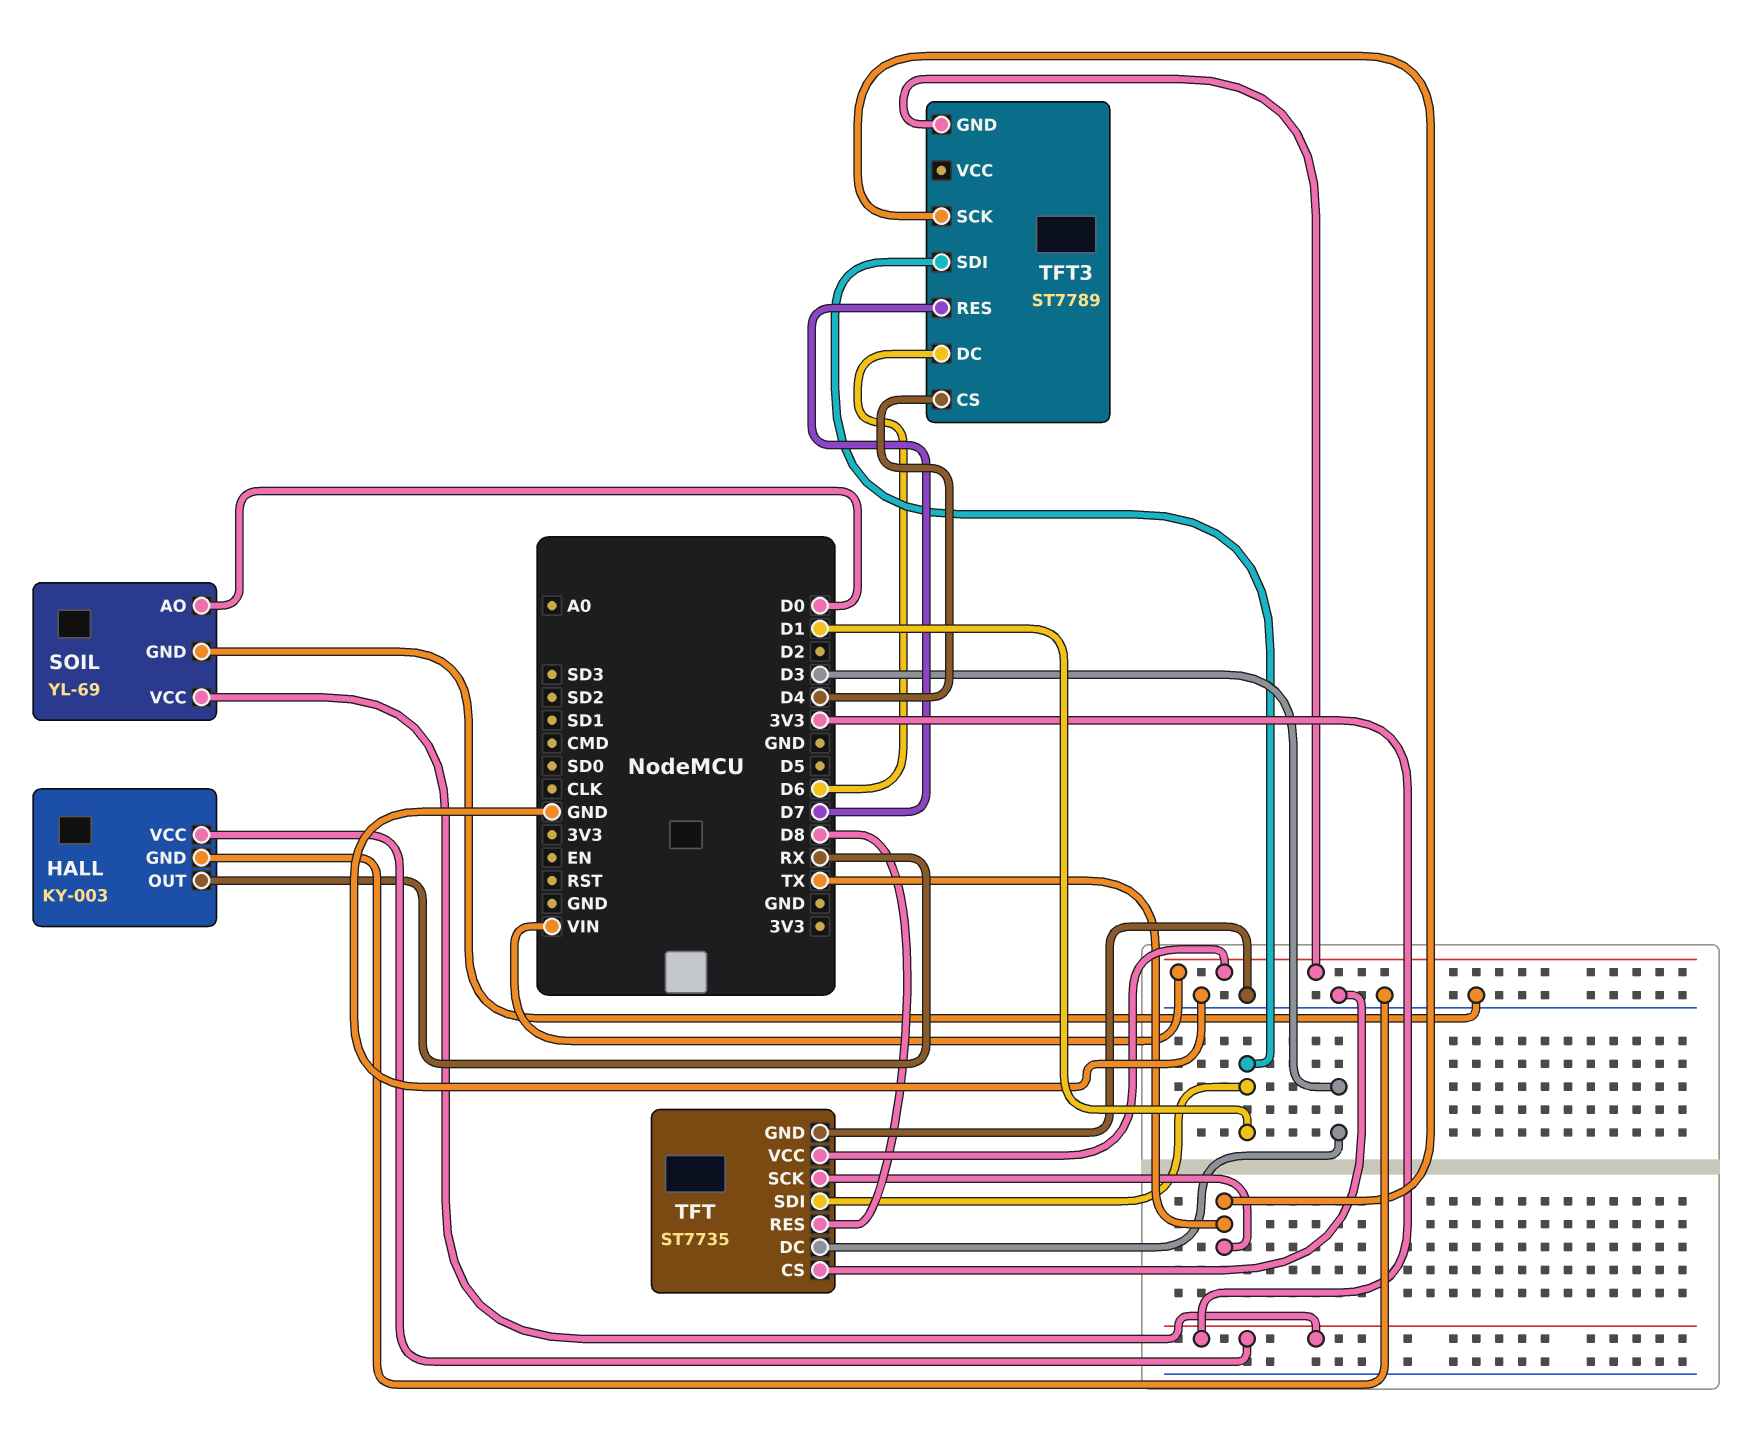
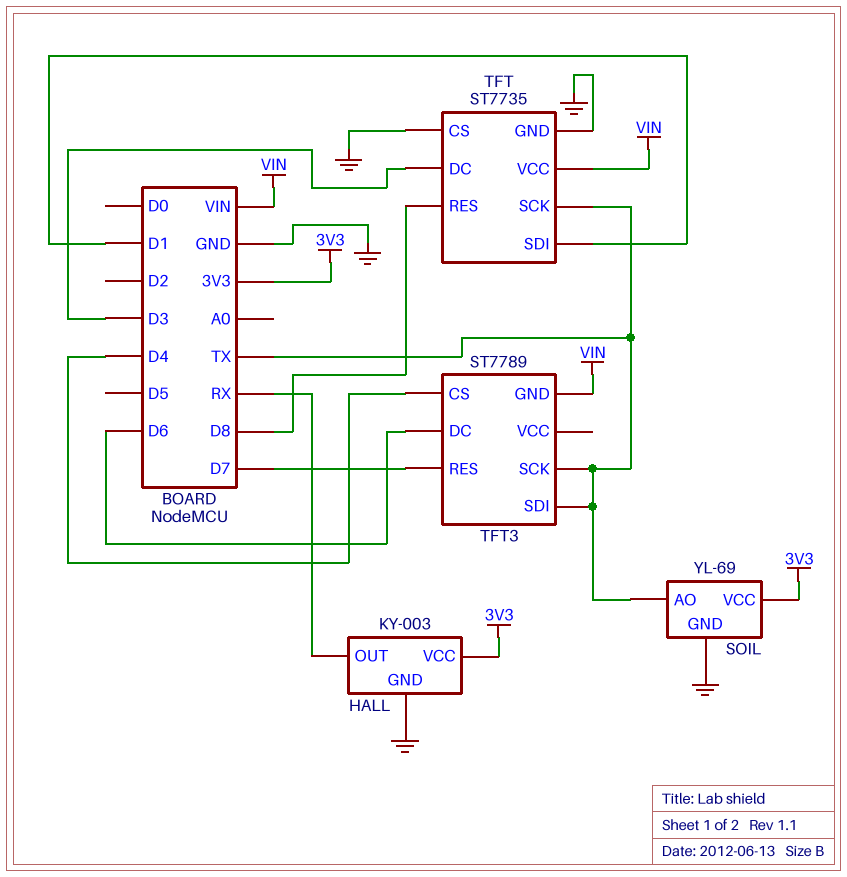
SOIL pin AO: D0 -> TX
TFT3 pin SDI: D1 -> TX

